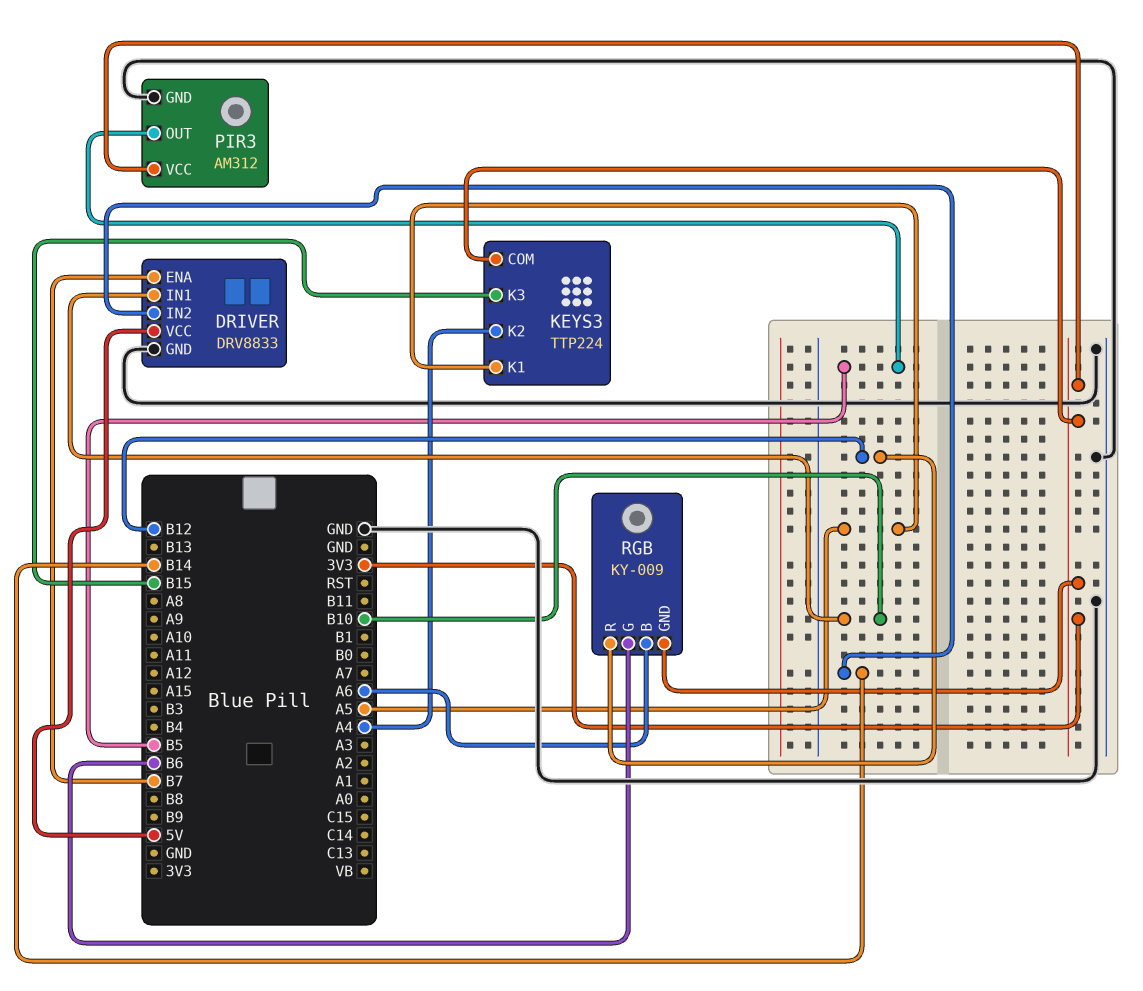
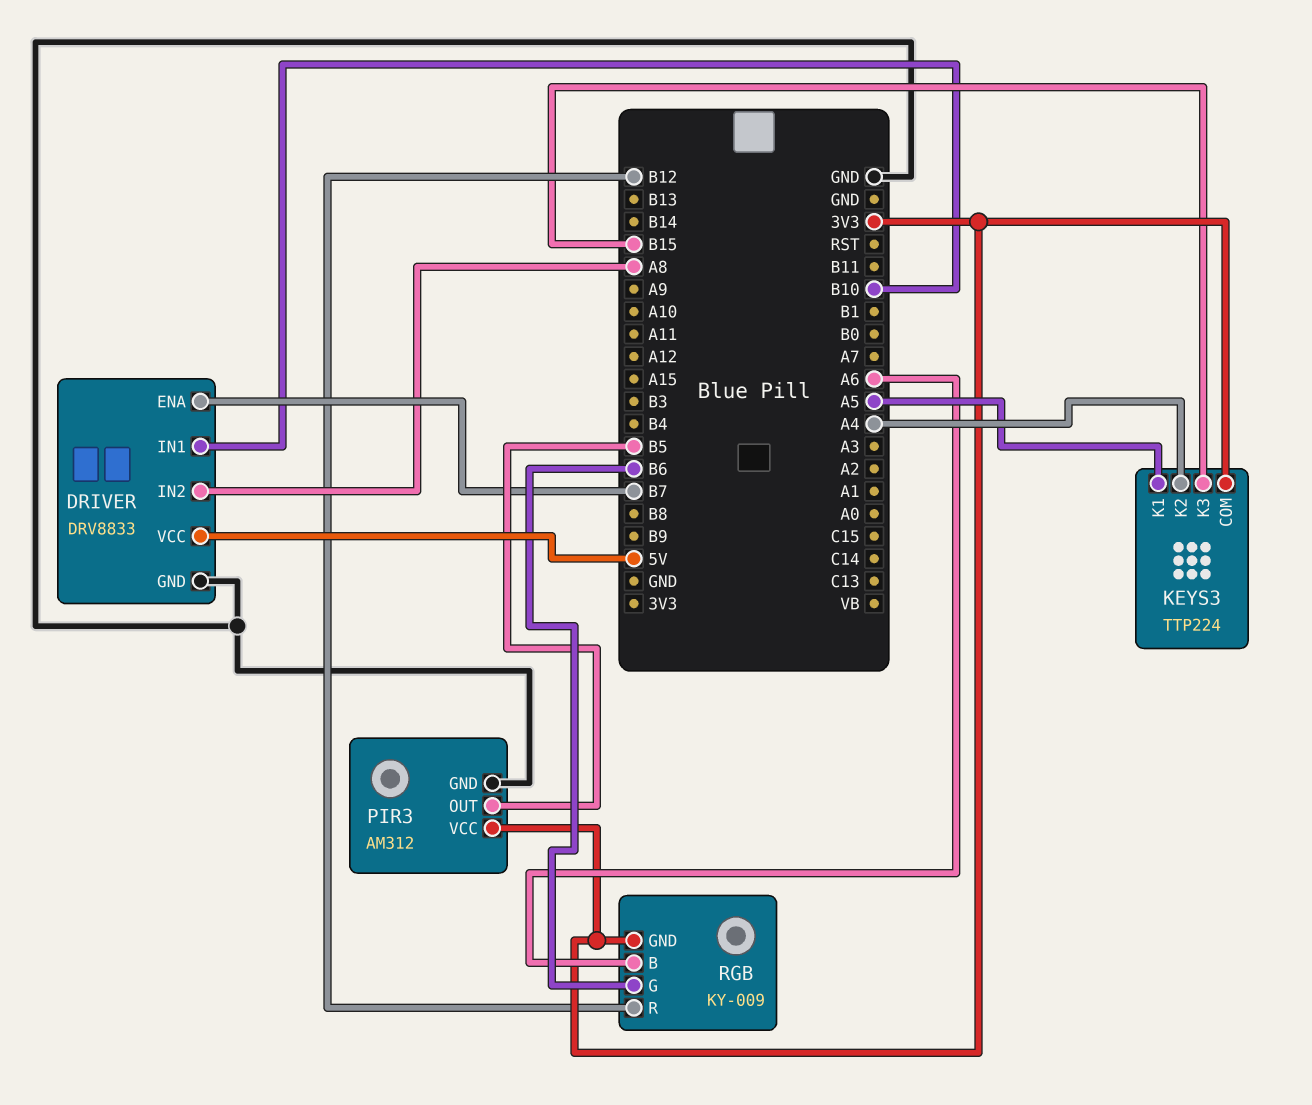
DRIVER pin IN2: B14 -> A8

